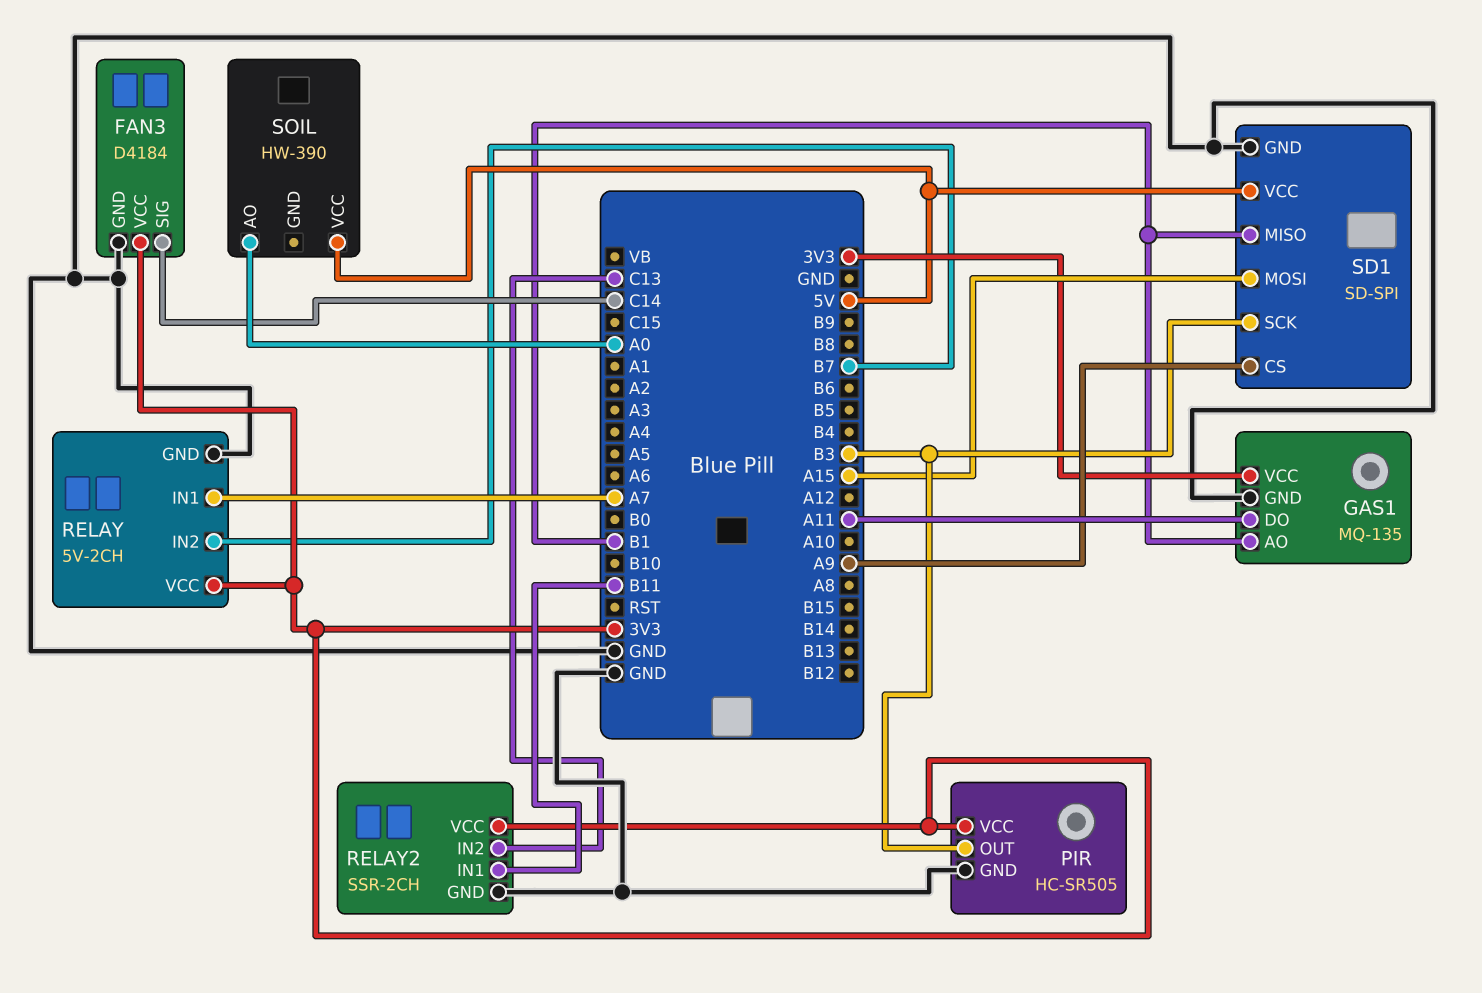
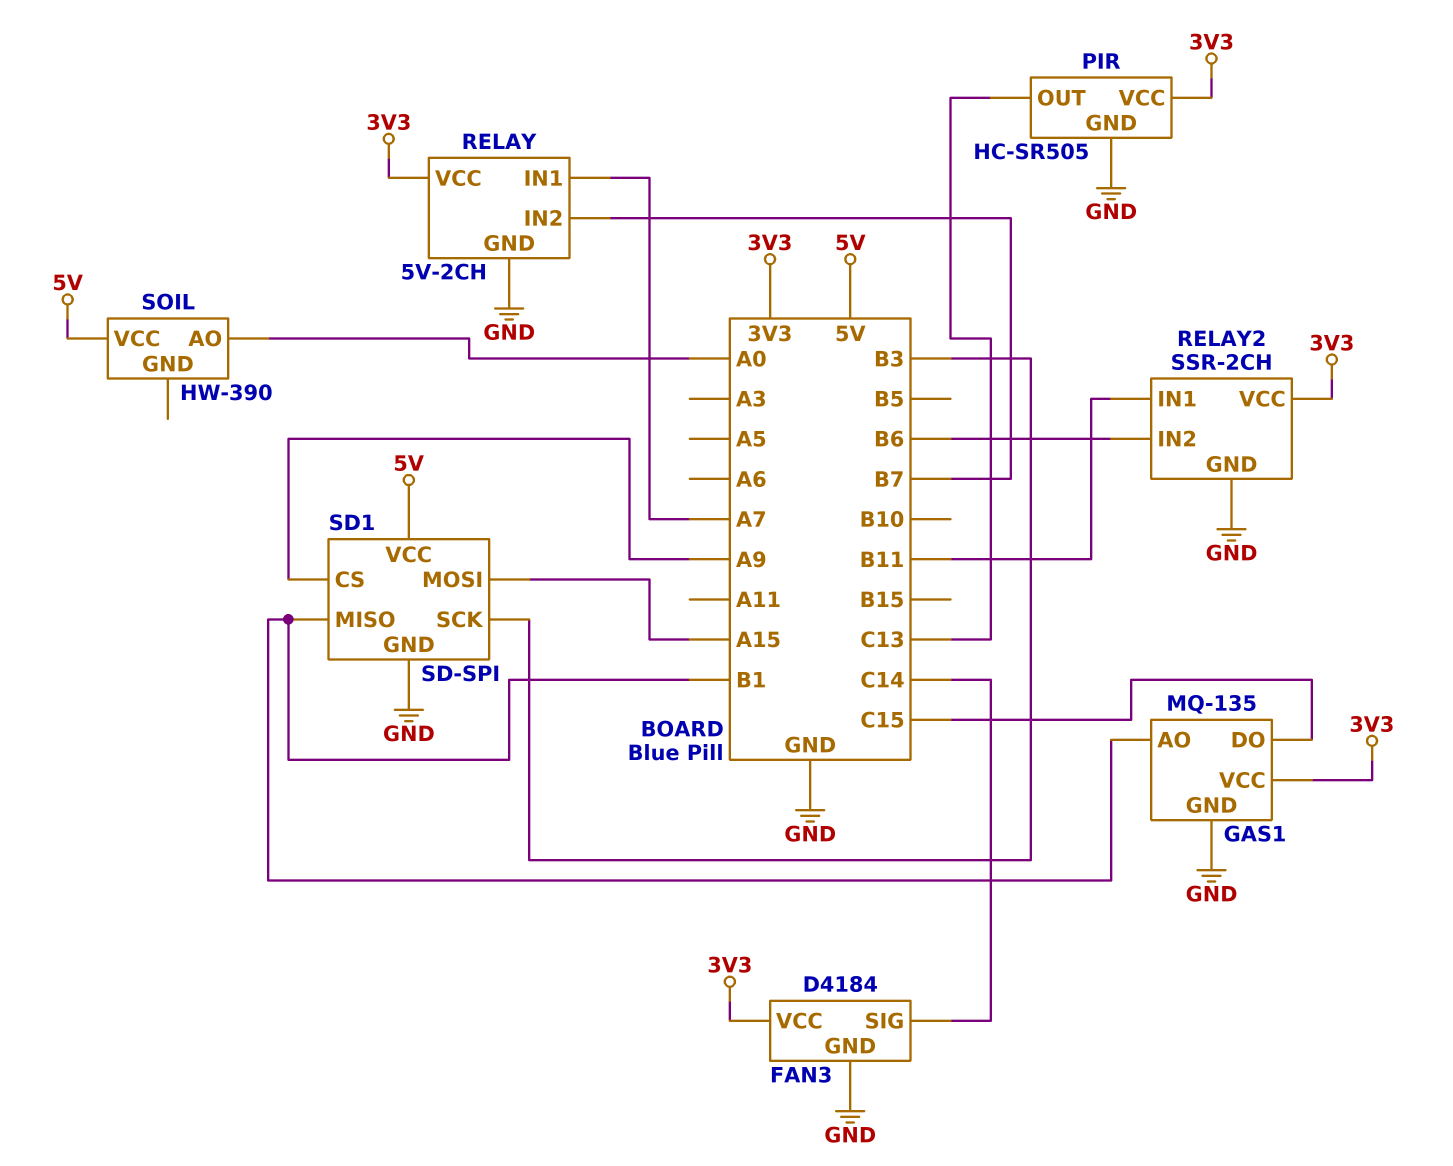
GAS1 pin DO: A11 -> C15
PIR pin OUT: B3 -> C13
RELAY2 pin IN2: C13 -> B6

